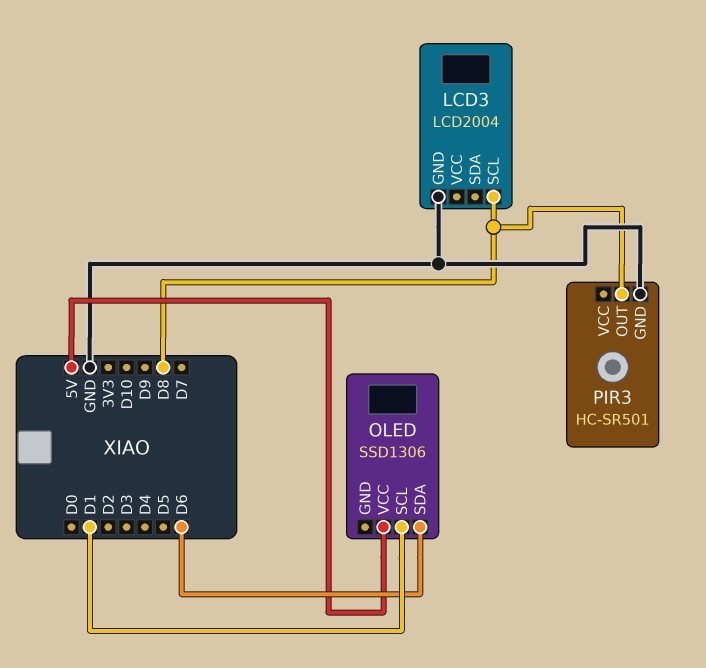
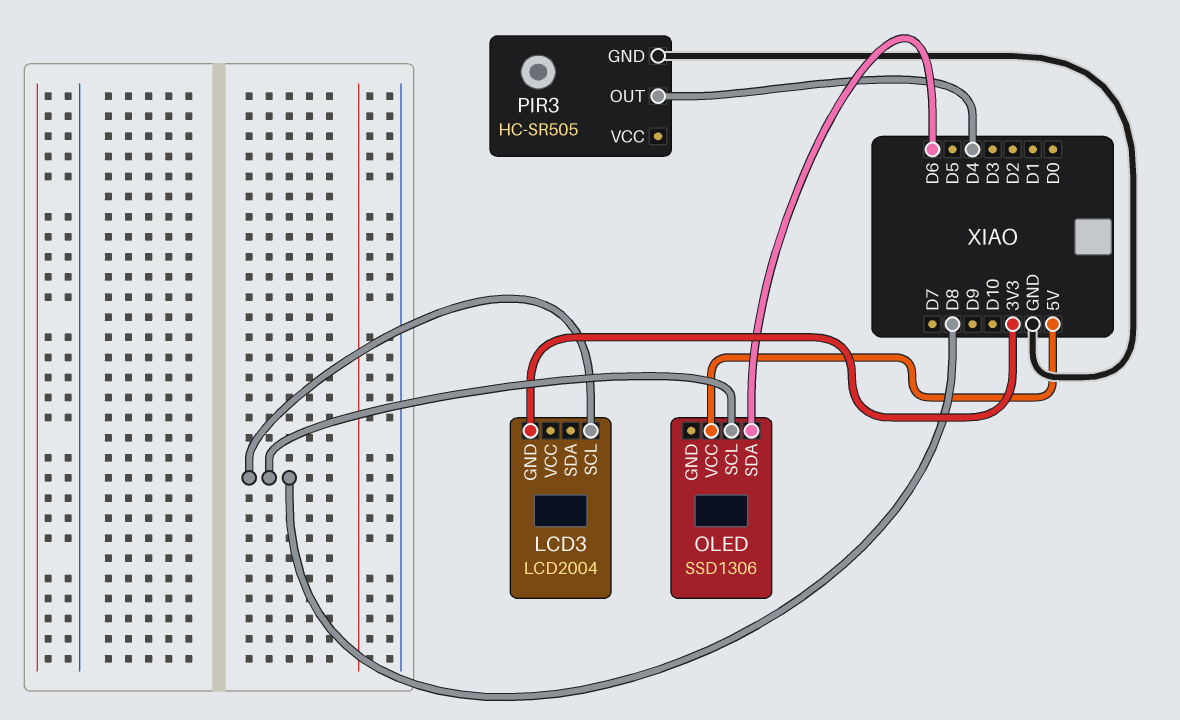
LCD3 pin GND: GND -> 3V3
OLED pin SCL: D1 -> D8
PIR3: HC-SR501 -> HC-SR505
PIR3 pin OUT: D8 -> D4

